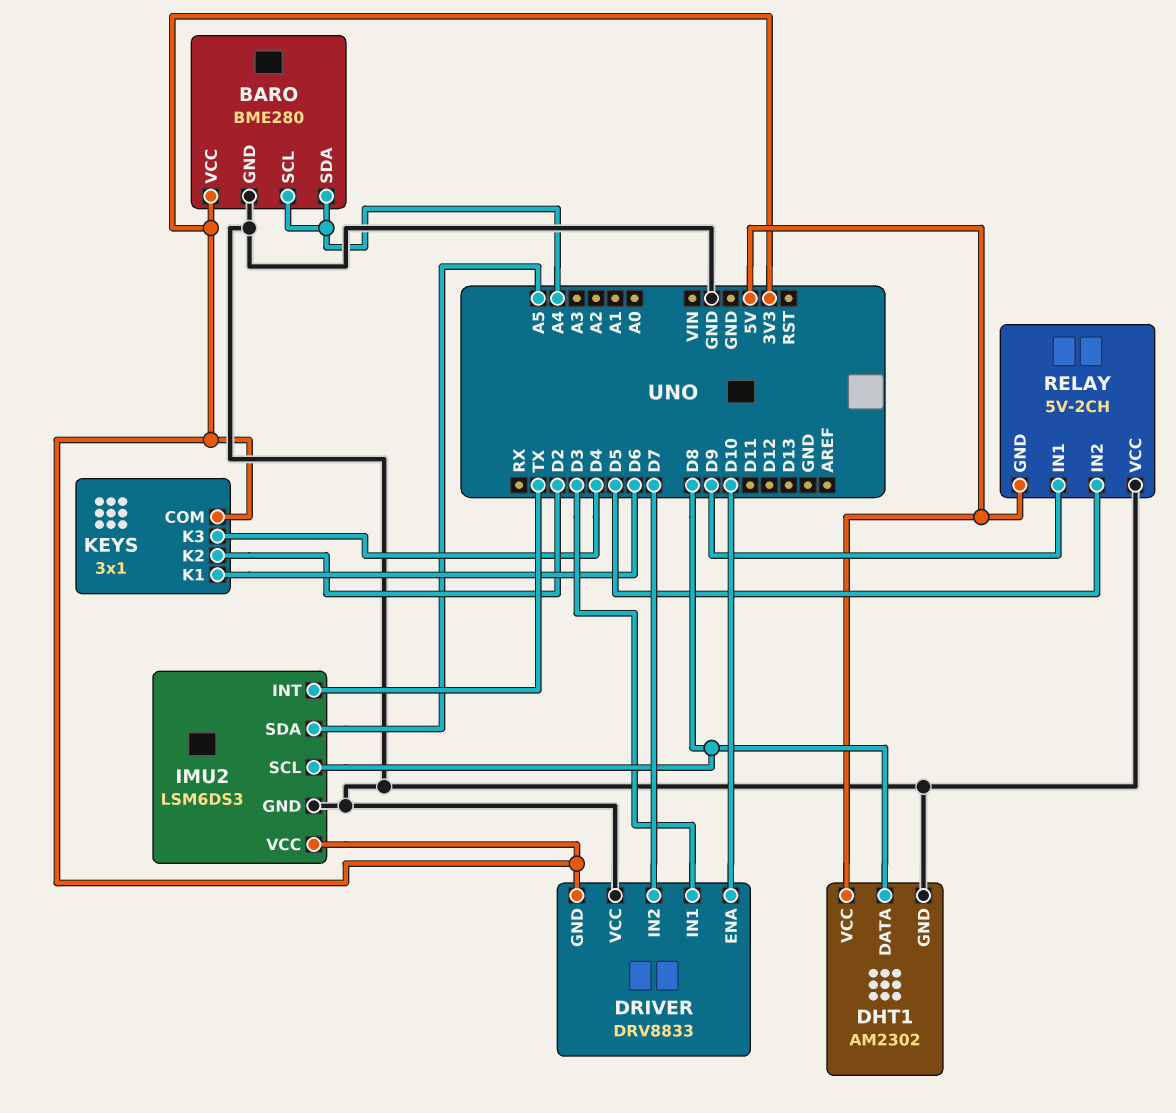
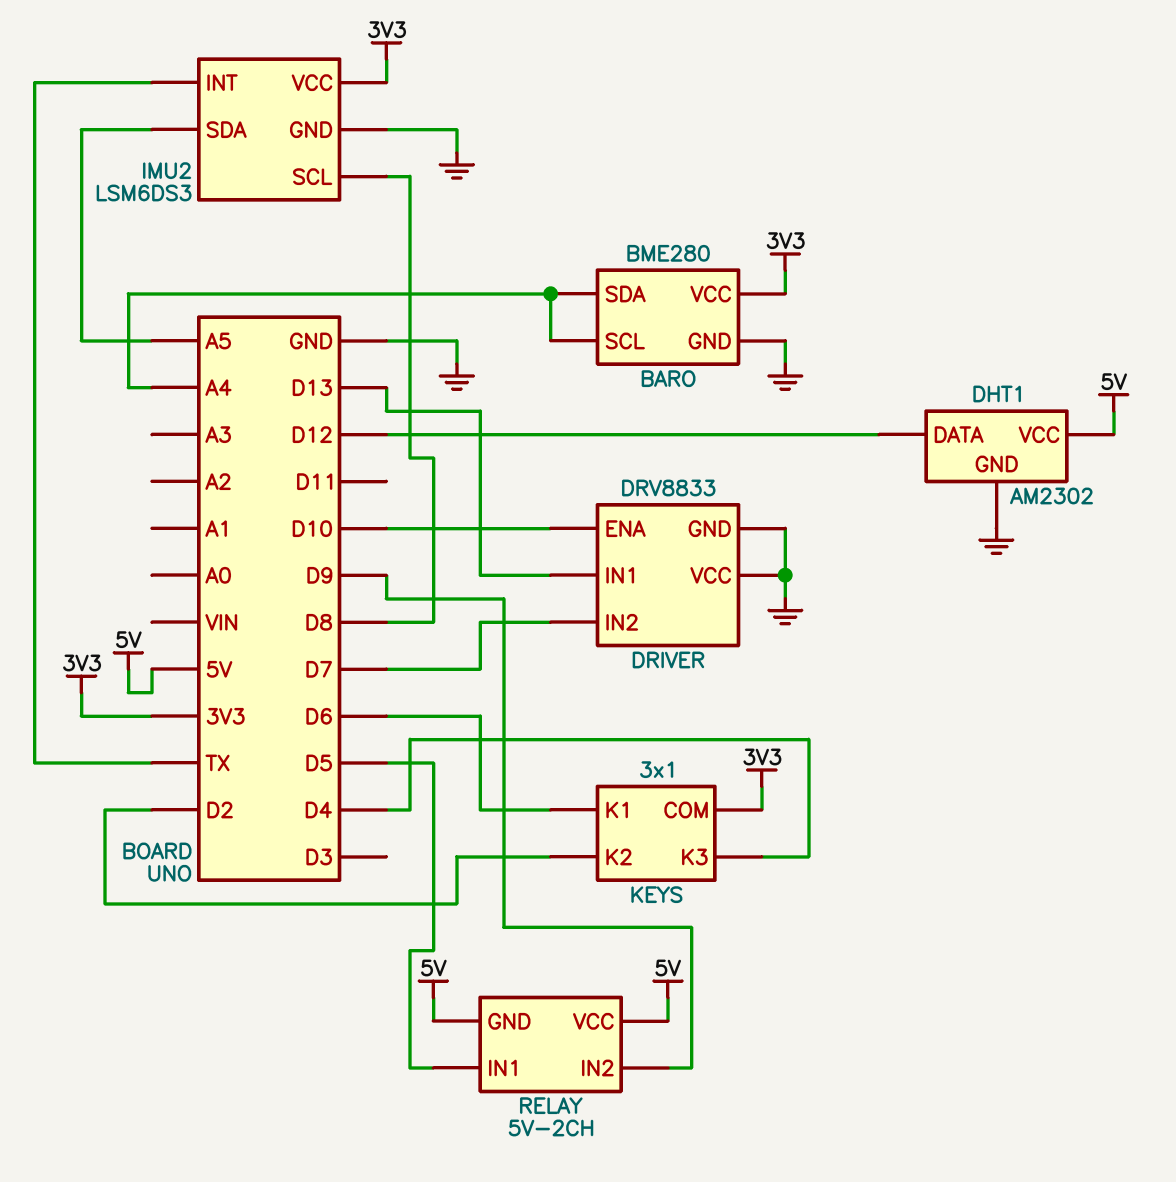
DHT1 pin DATA: D8 -> D12
DRIVER pin GND: 3V3 -> GND
DRIVER pin IN1: D3 -> D13
RELAY pin IN1: D9 -> D5
RELAY pin IN2: D5 -> D9
RELAY pin VCC: GND -> 5V

